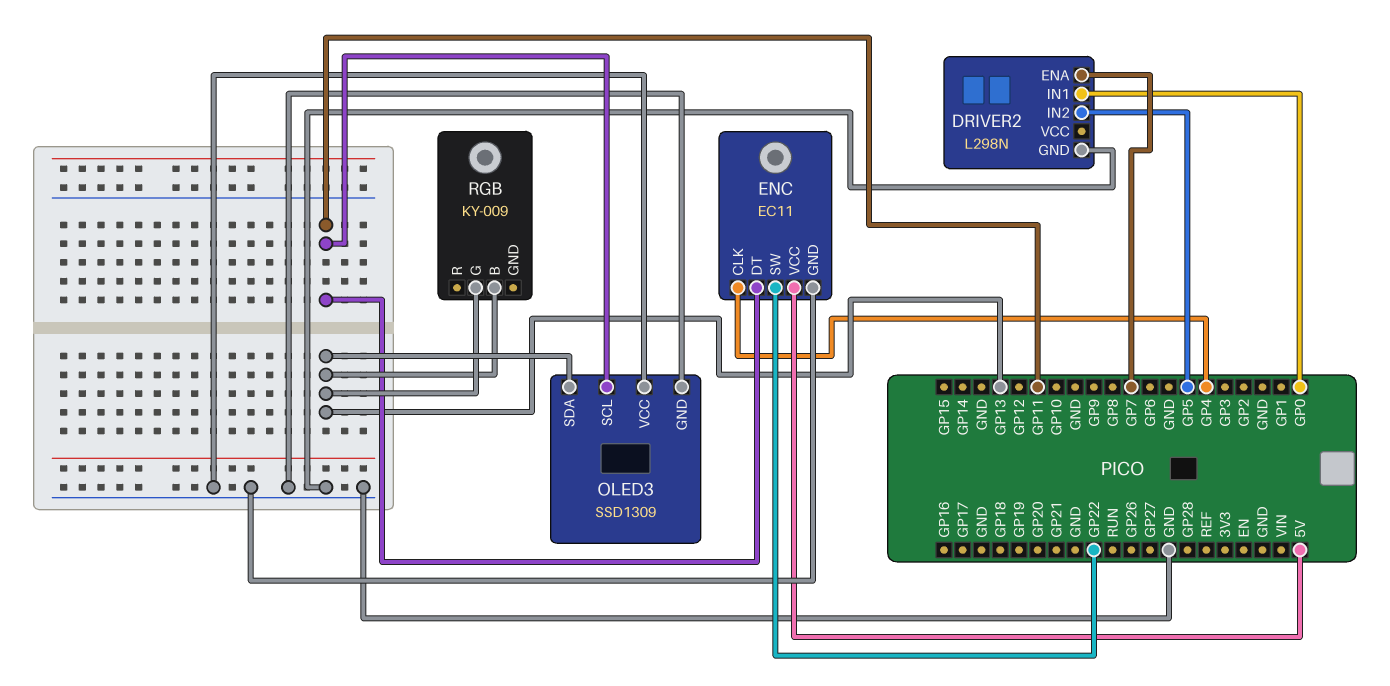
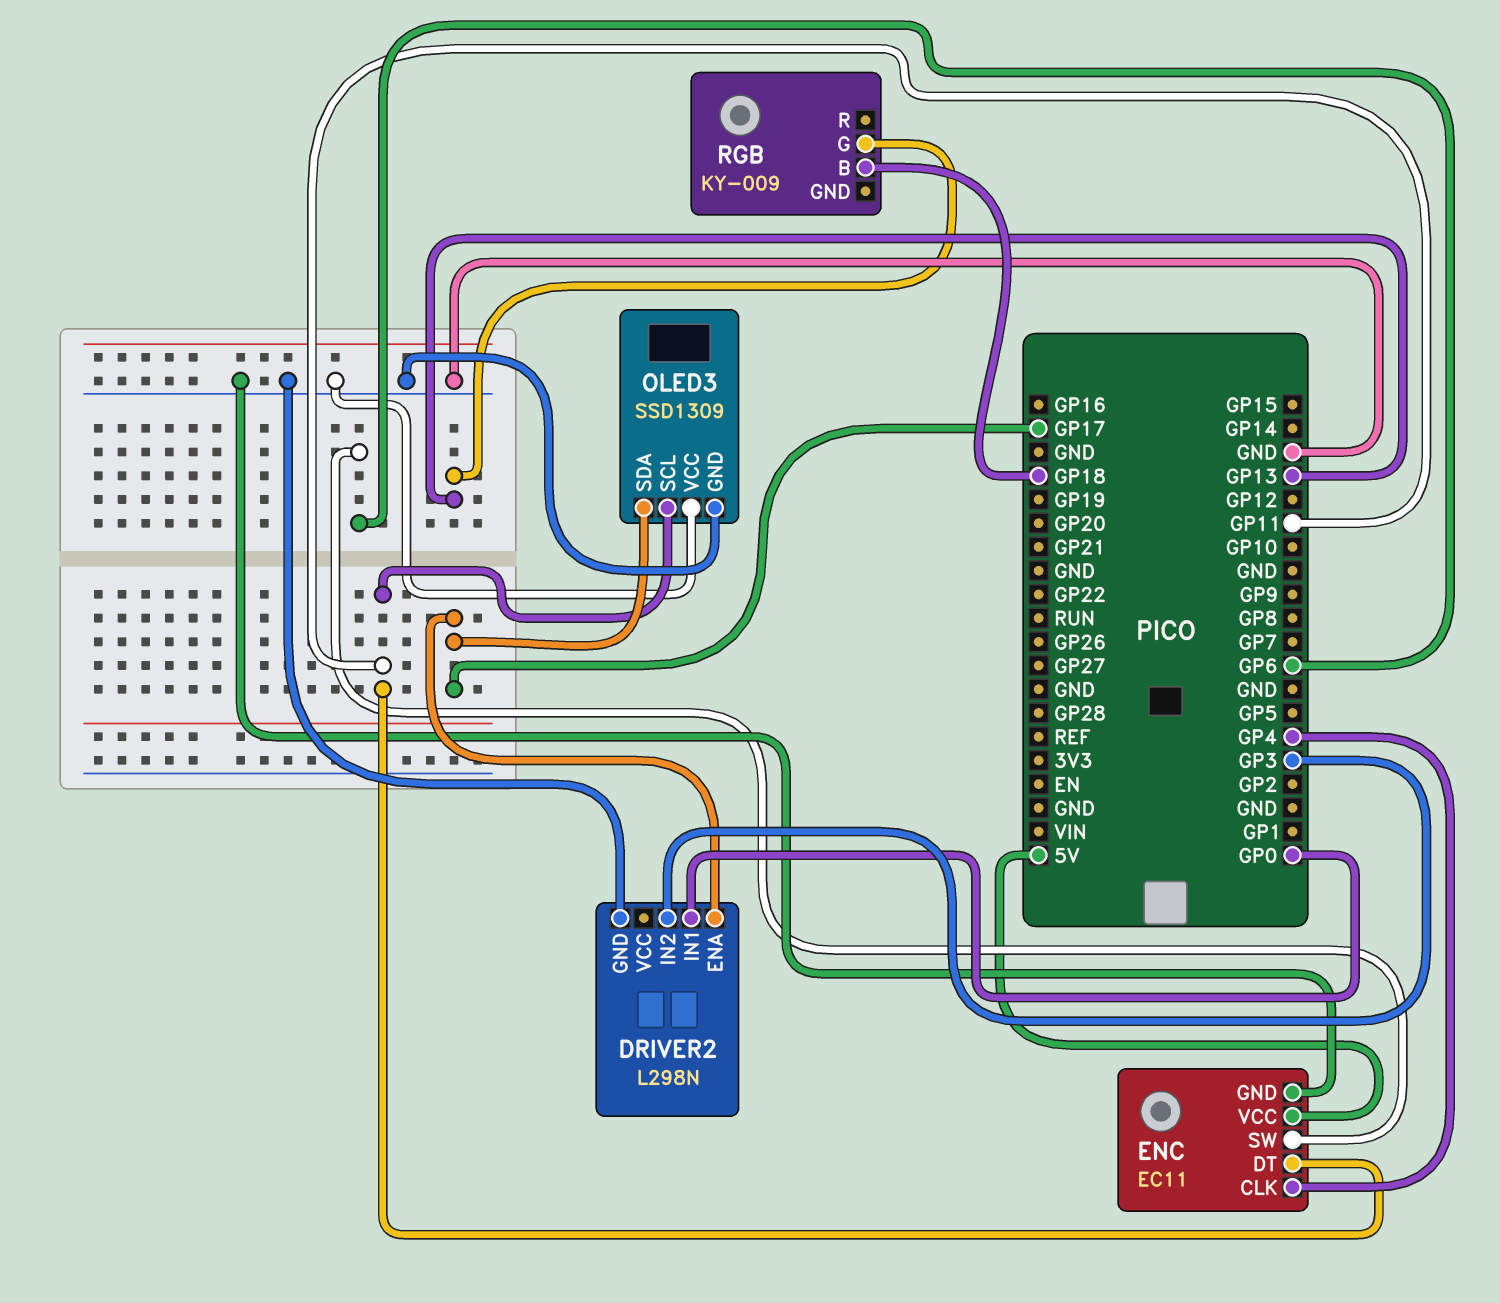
DRIVER2 pin ENA: GP7 -> GP17
DRIVER2 pin IN2: GP5 -> GP3
ENC pin SW: GP22 -> GP6
OLED3 pin SDA: GP13 -> GP17
RGB pin B: GP13 -> GP18

